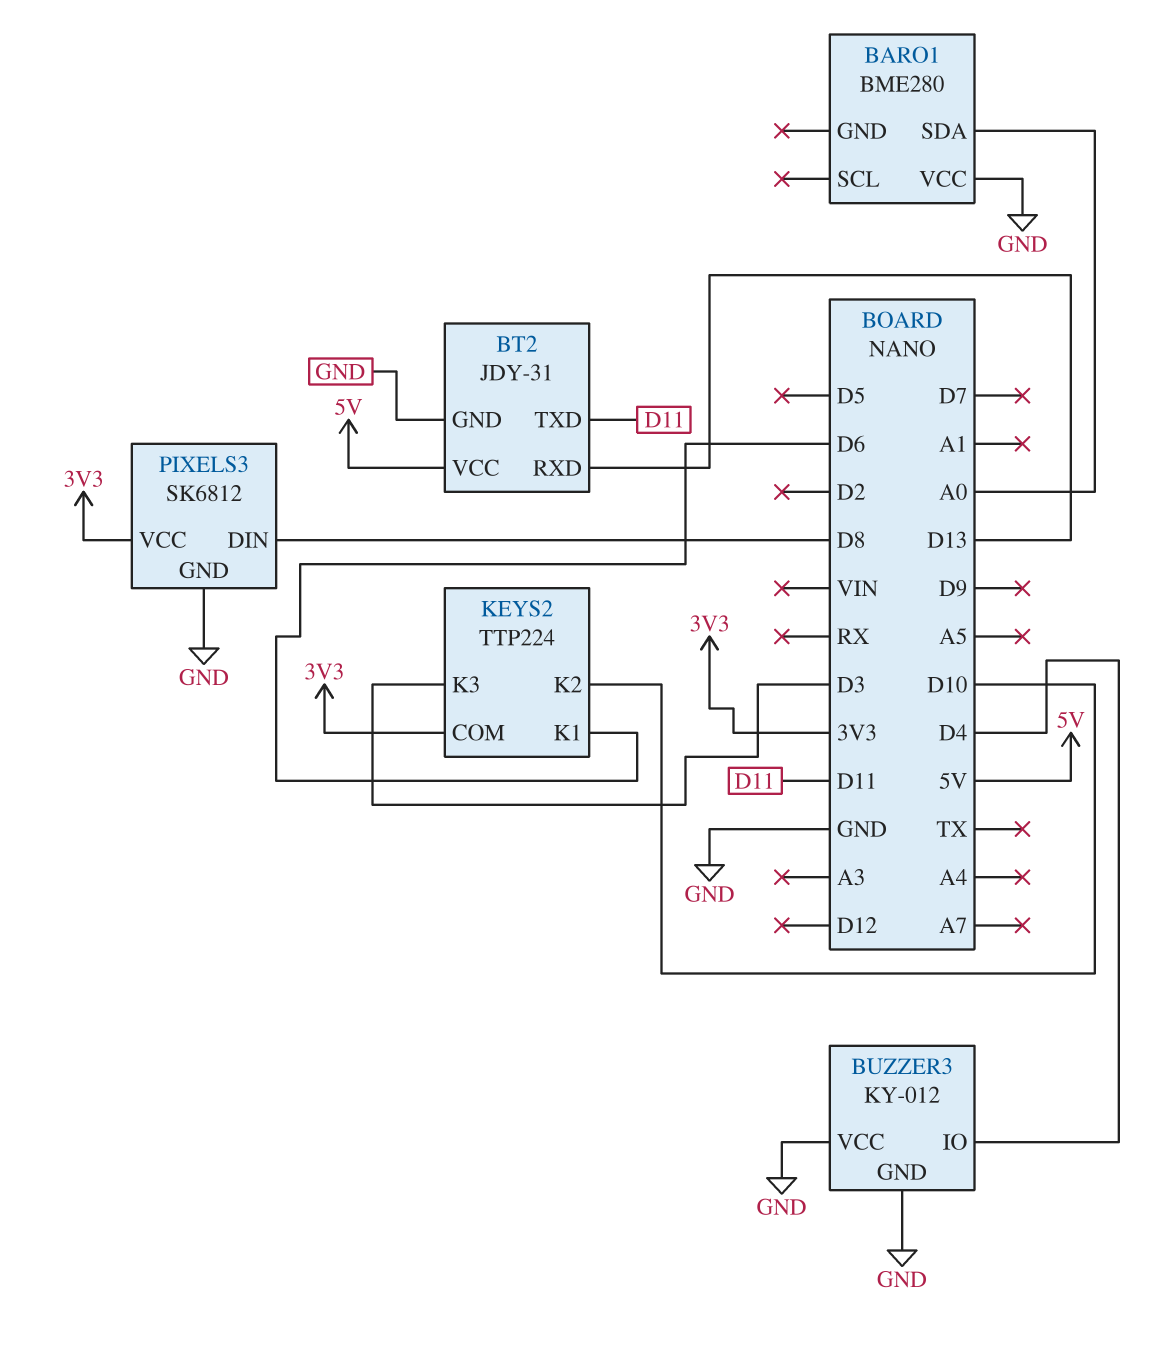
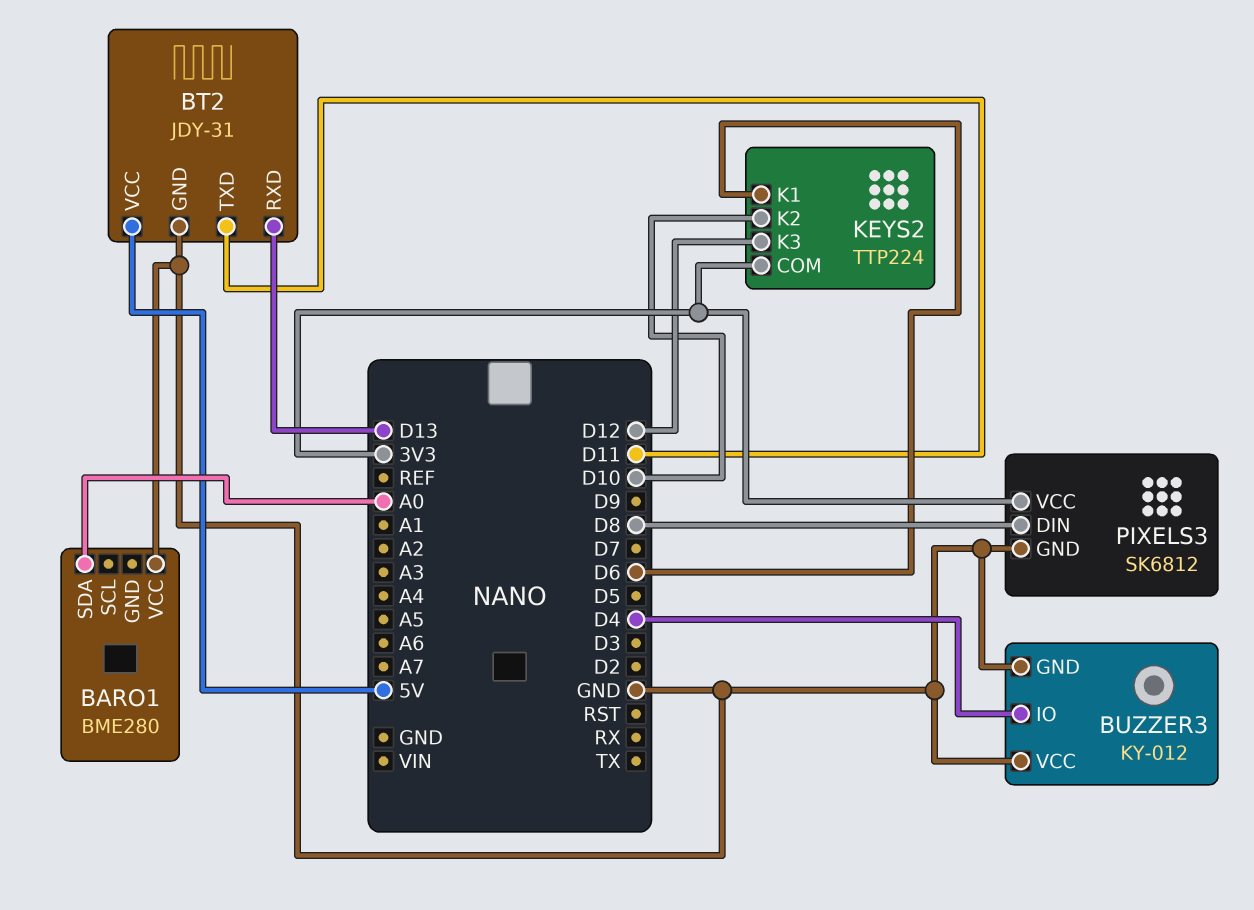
KEYS2 pin K3: D3 -> D12

